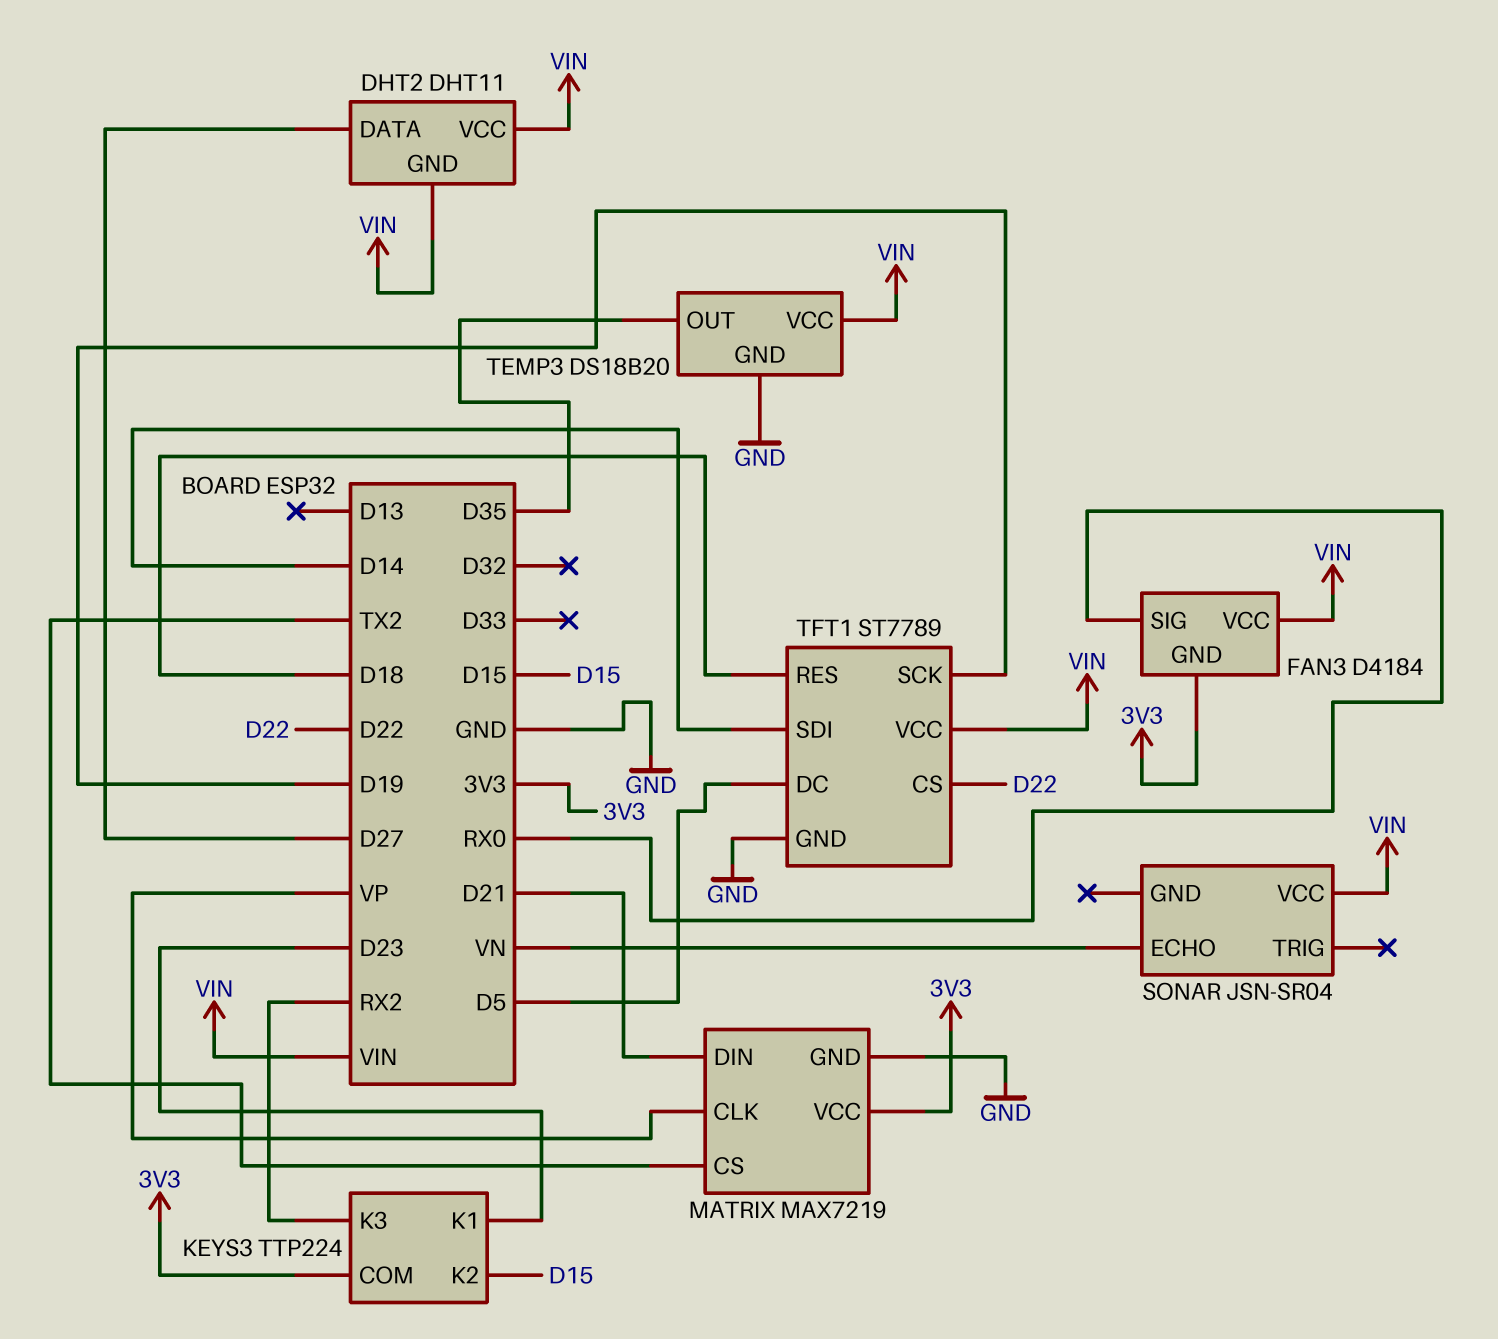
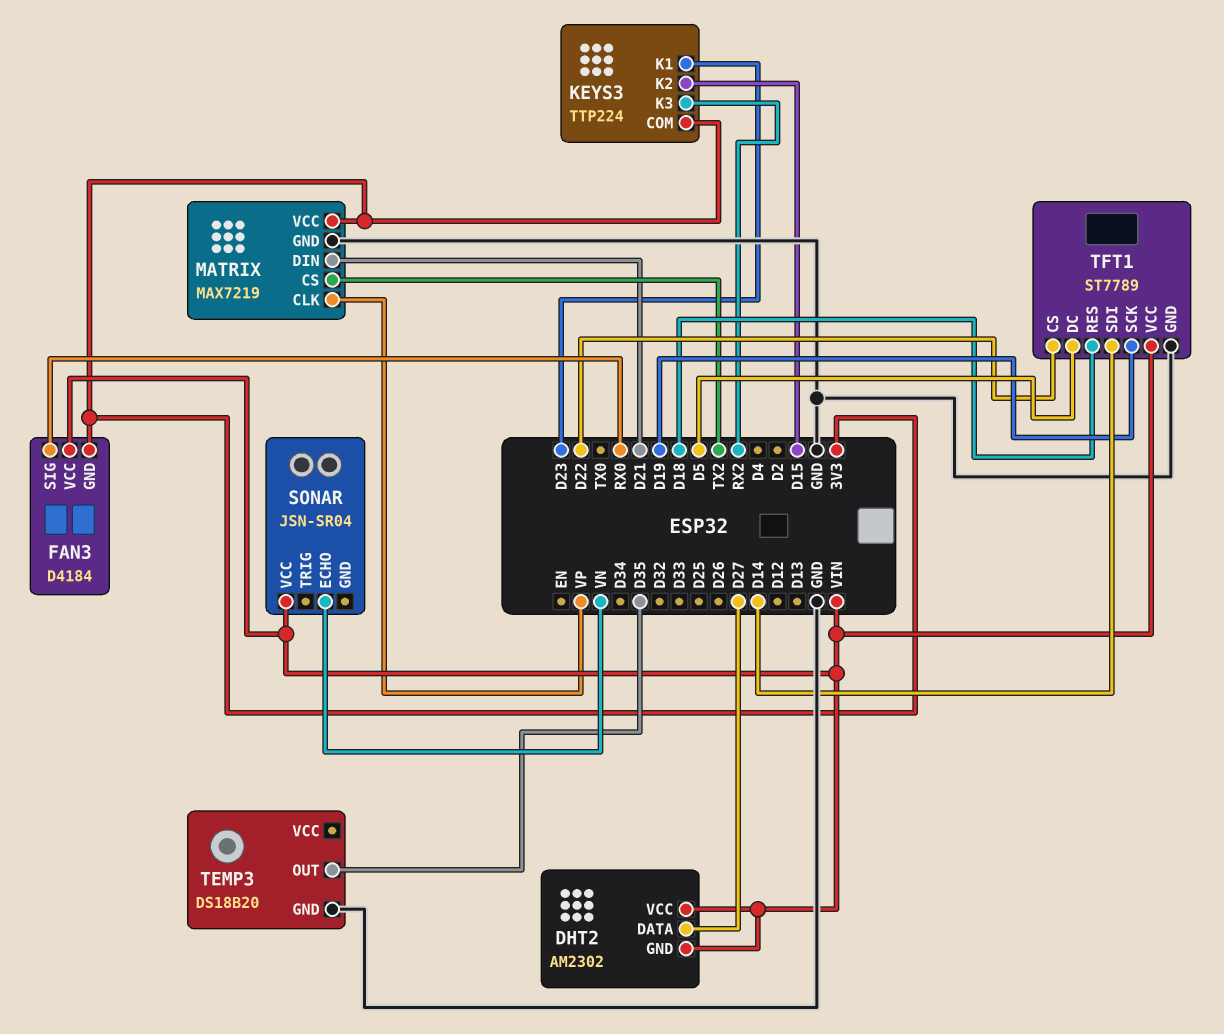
DHT2: DHT11 -> AM2302
TEMP3 pin VCC: VIN -> none

